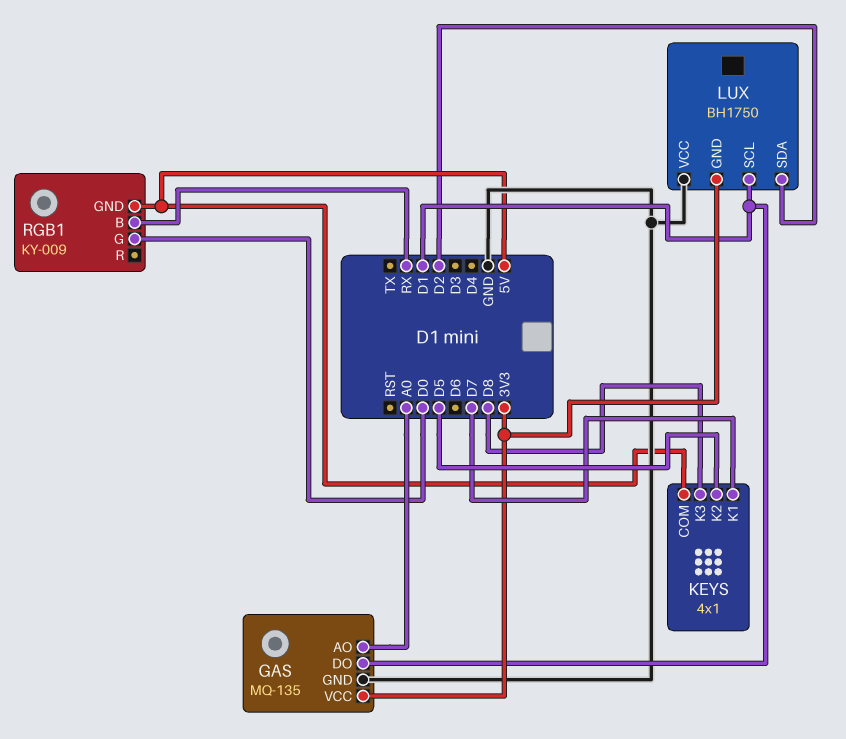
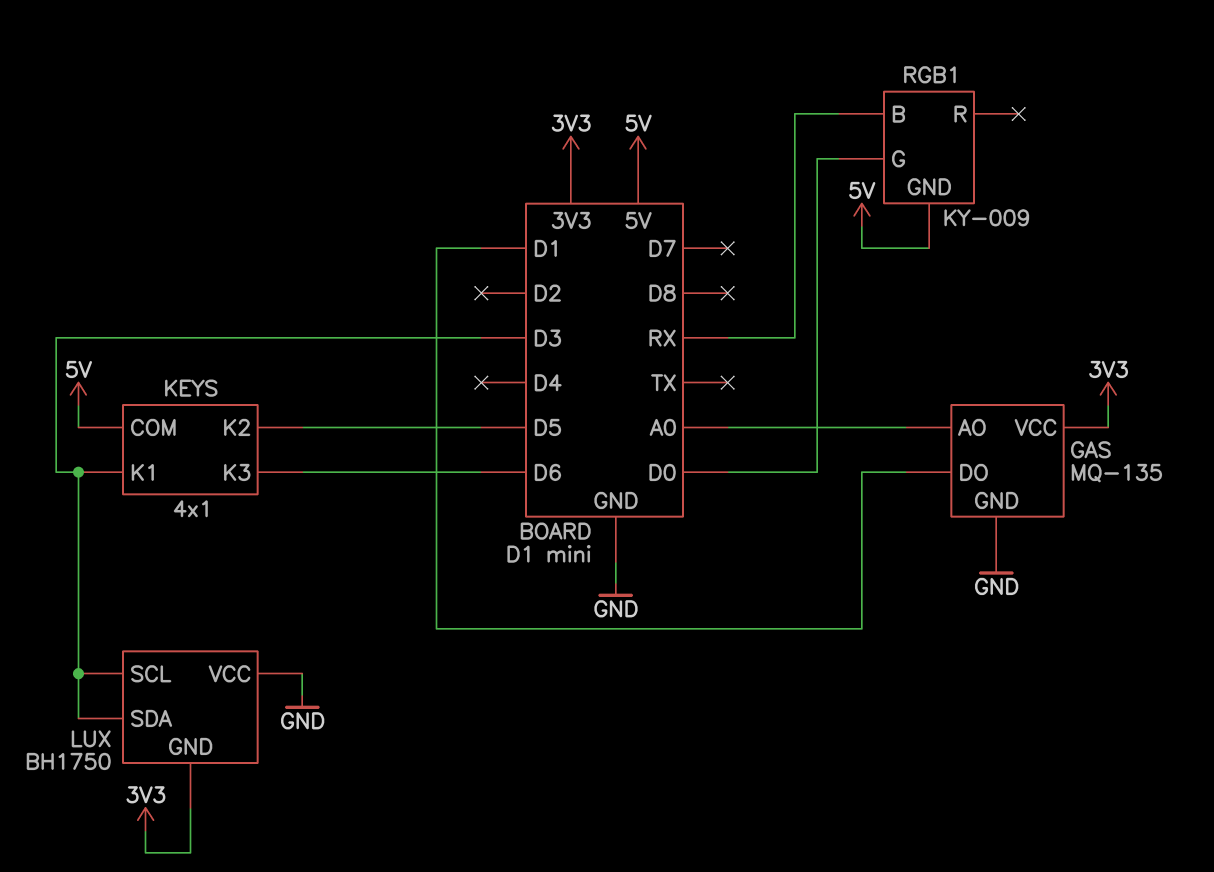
KEYS pin K1: D7 -> D3
KEYS pin K3: D8 -> D6
LUX pin SCL: D1 -> D3
LUX pin SDA: D2 -> D3

